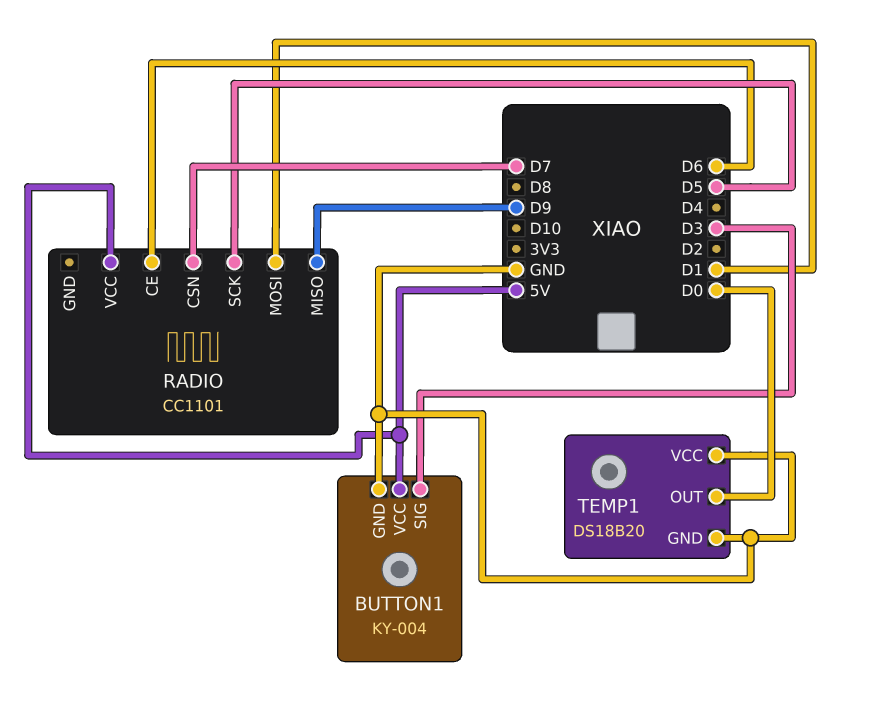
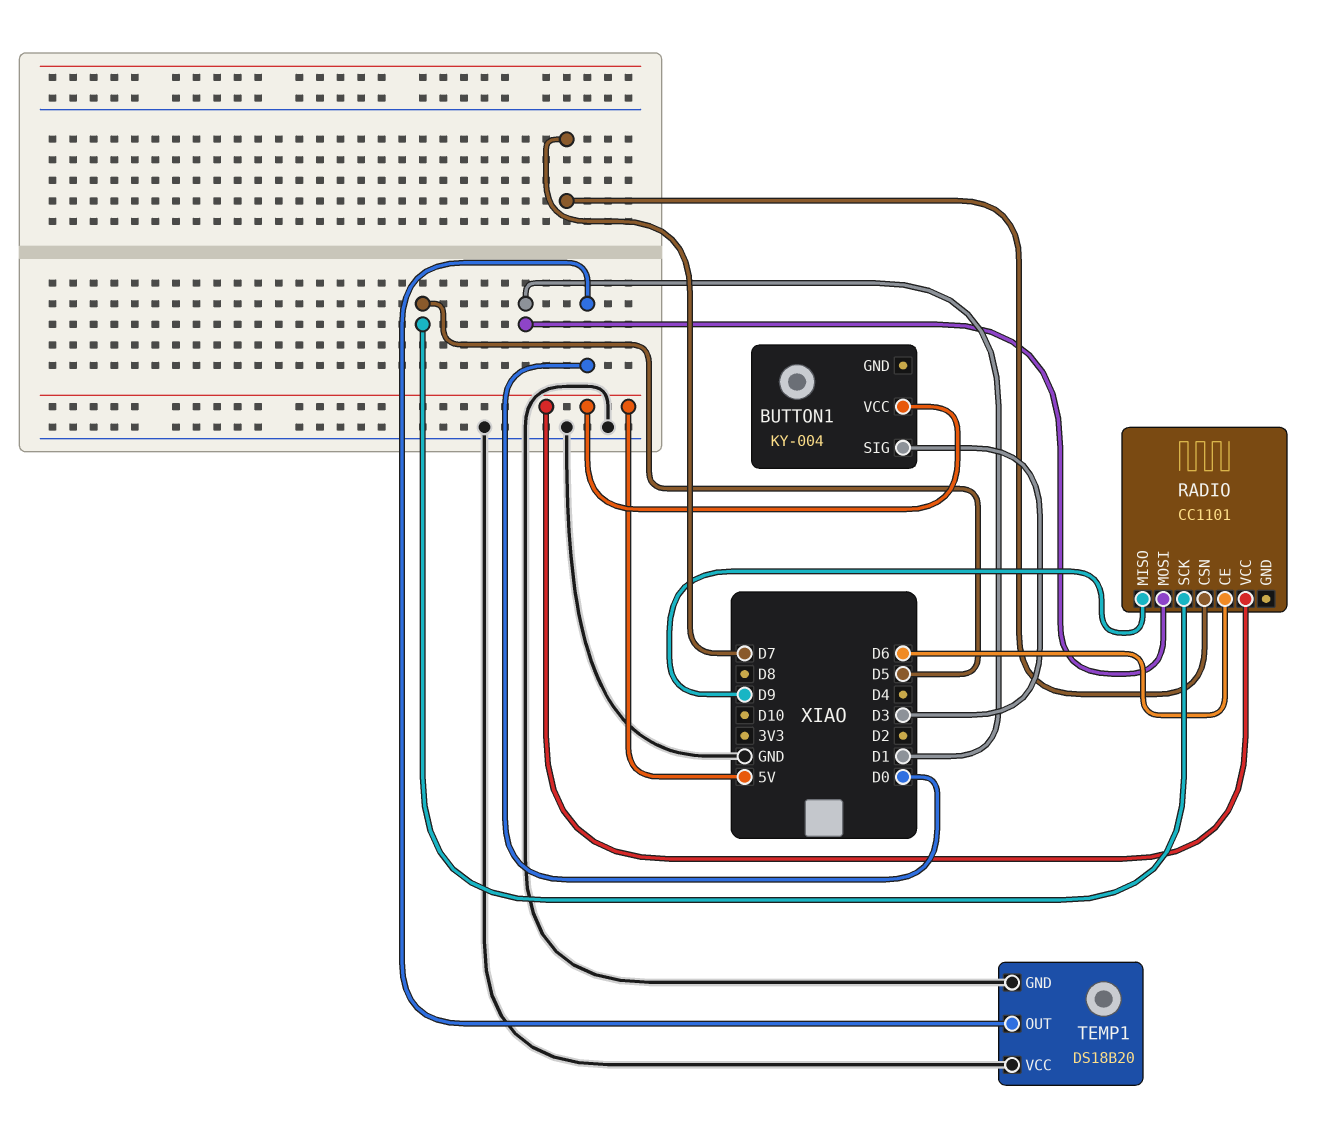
BUTTON1 pin GND: GND -> none

